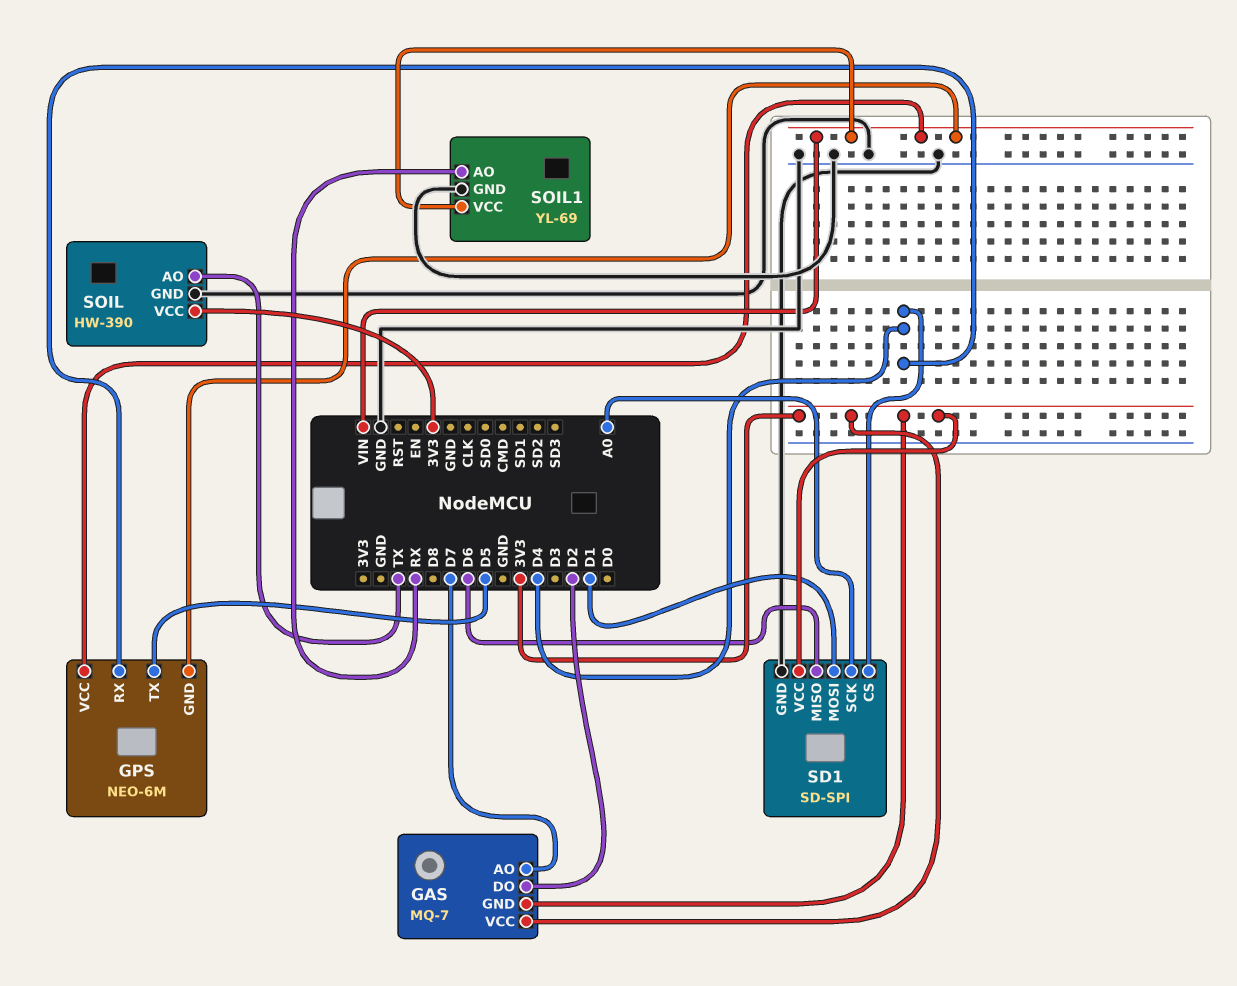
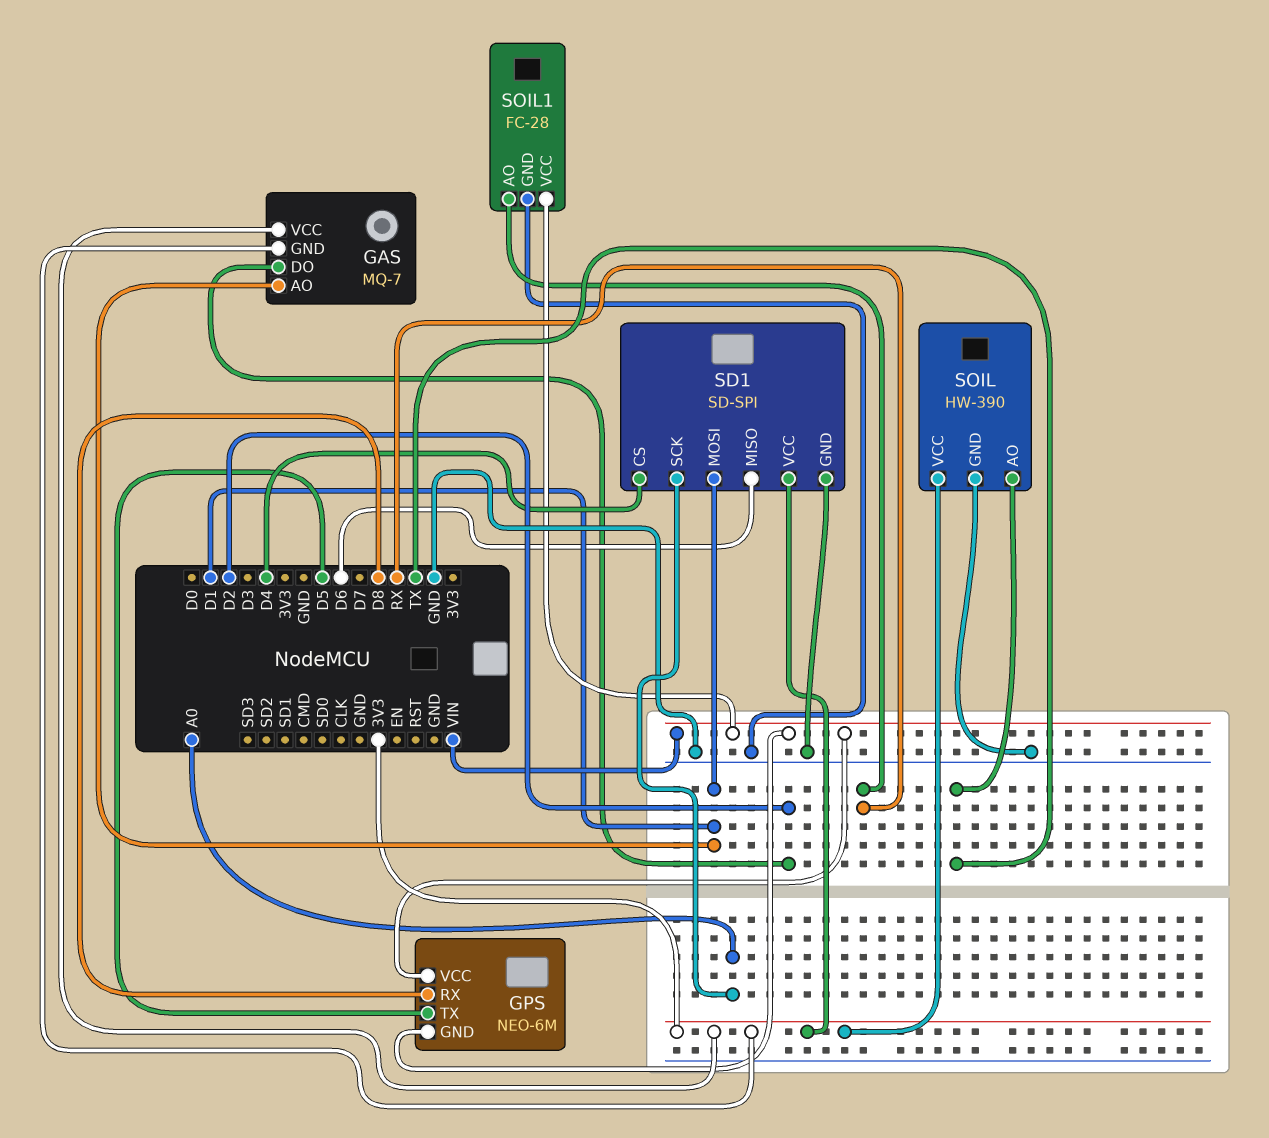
GAS pin AO: D7 -> D1
GPS pin RX: D4 -> D8
SOIL1: YL-69 -> FC-28

